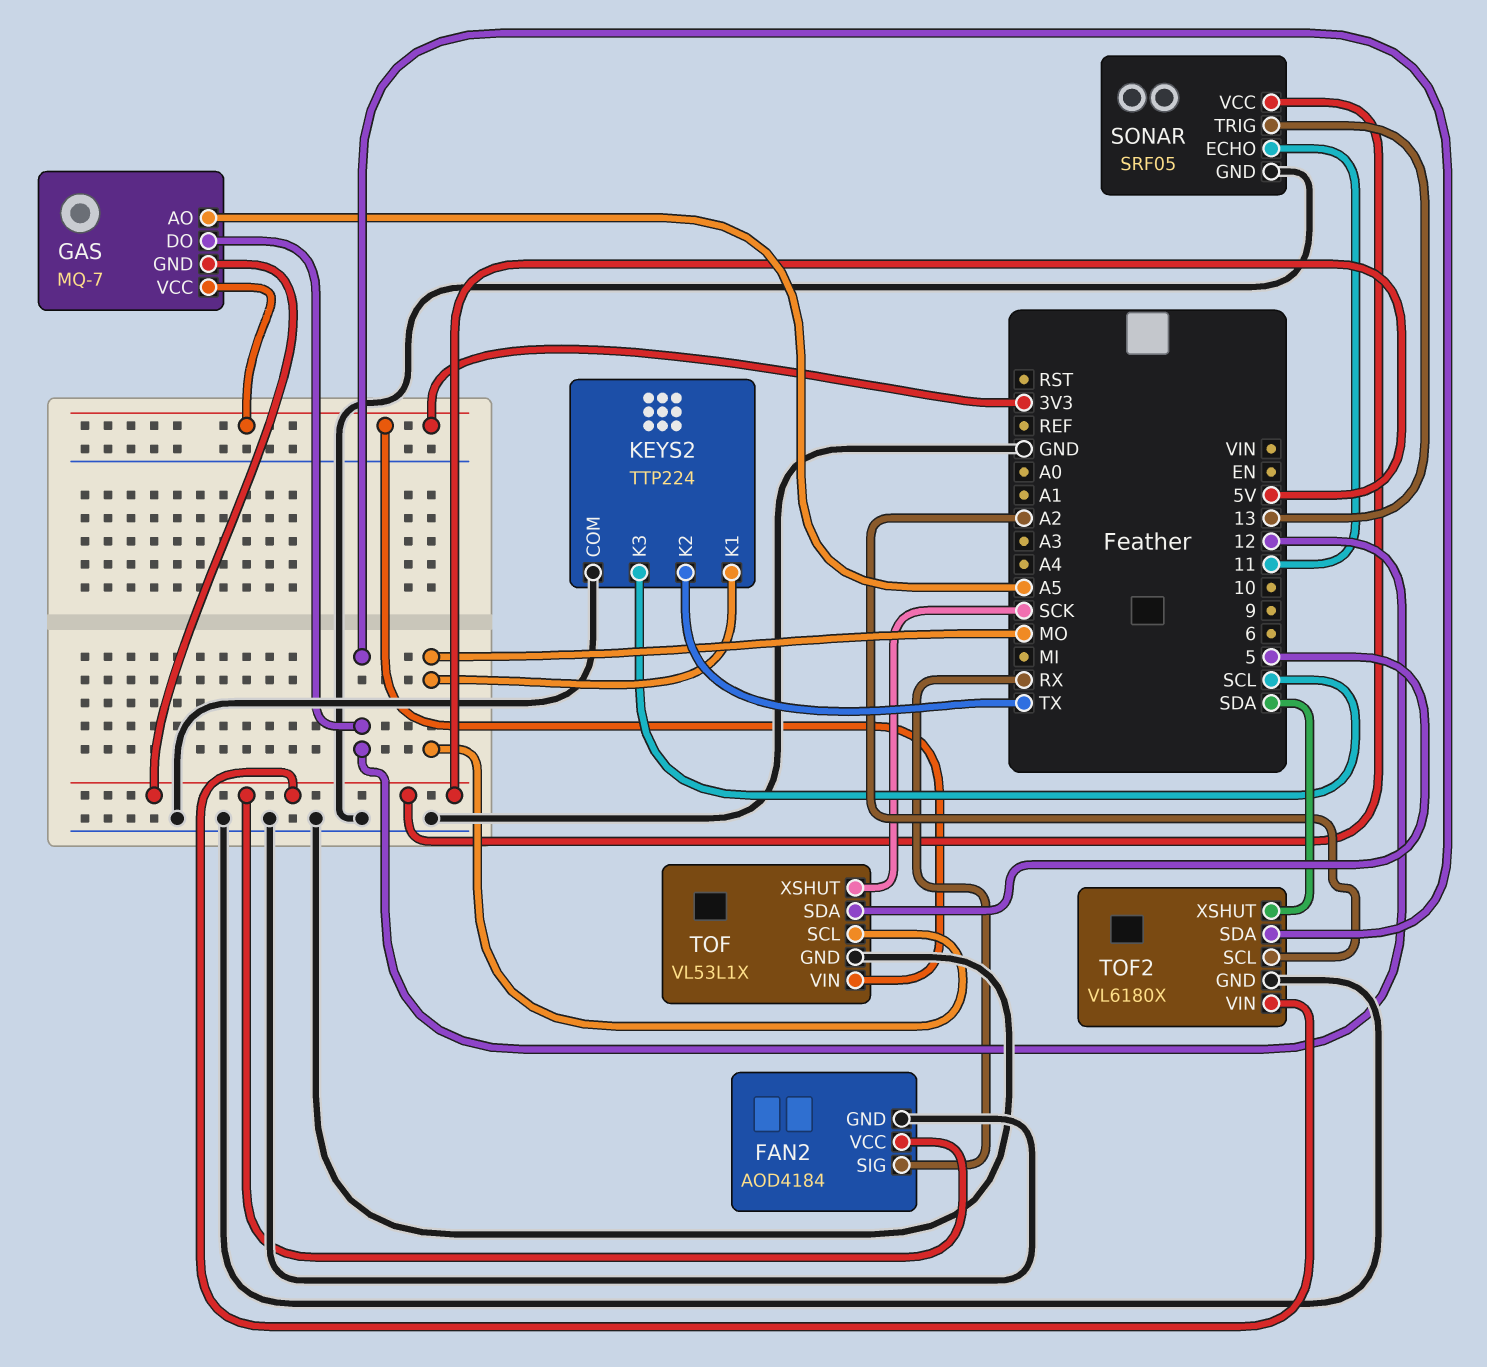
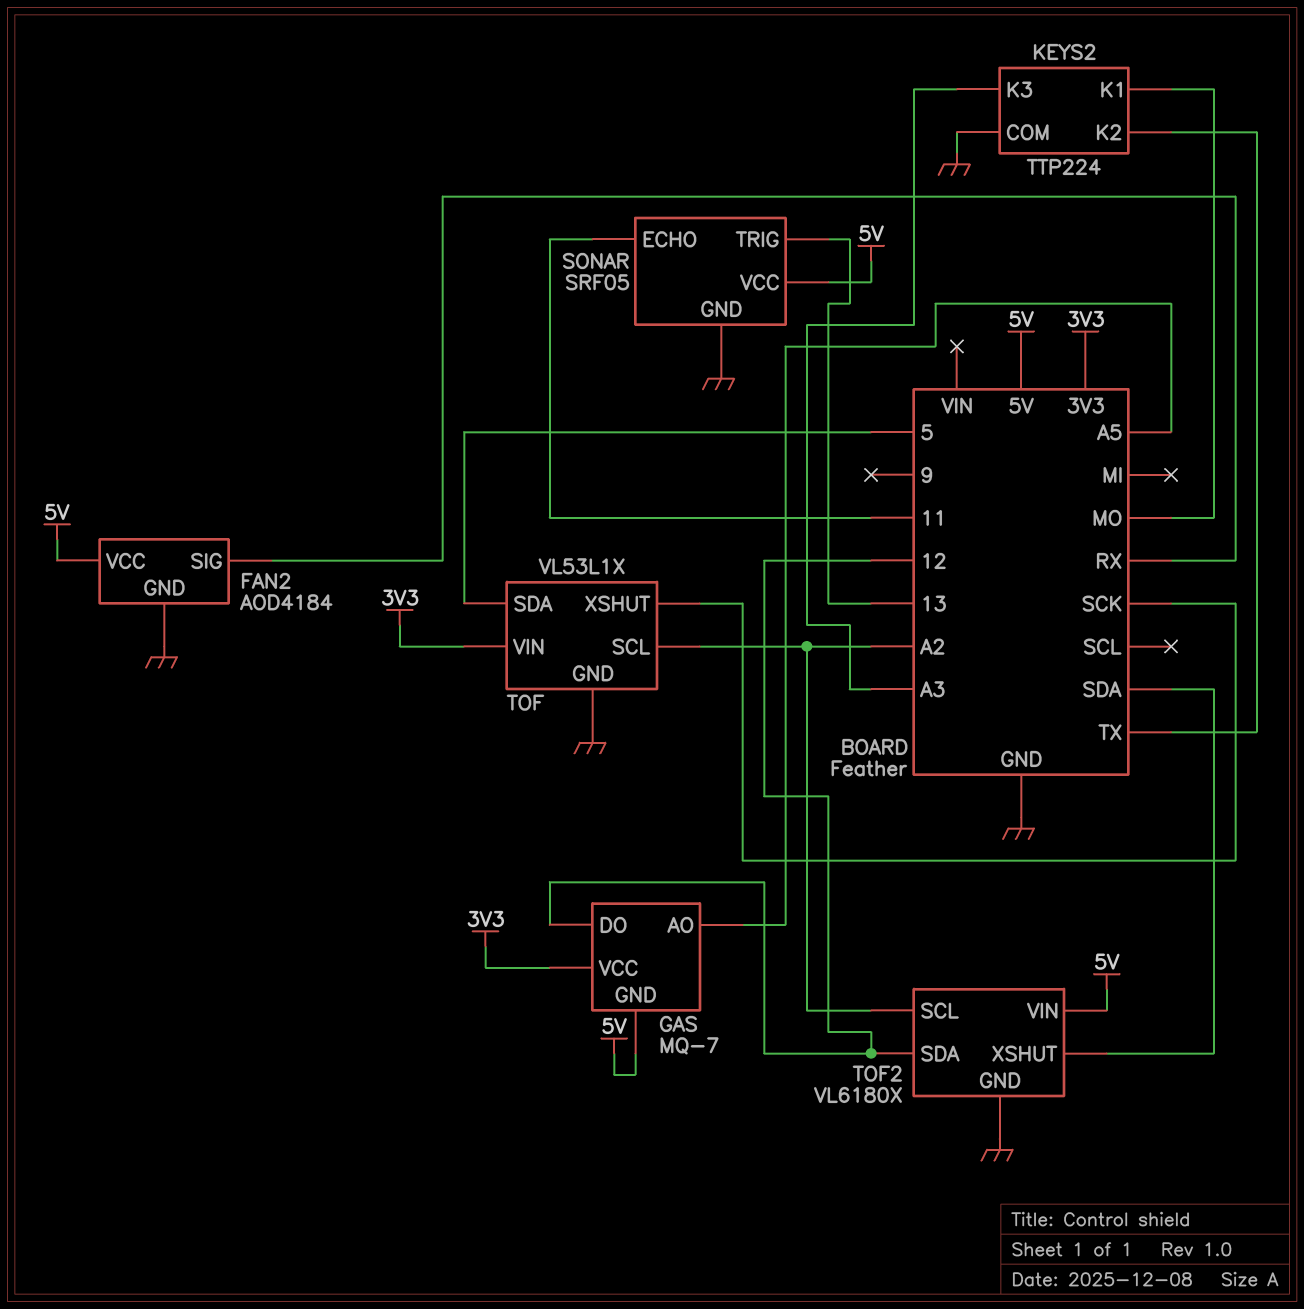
KEYS2 pin K3: SCL -> A3
TOF pin SCL: MO -> A2

